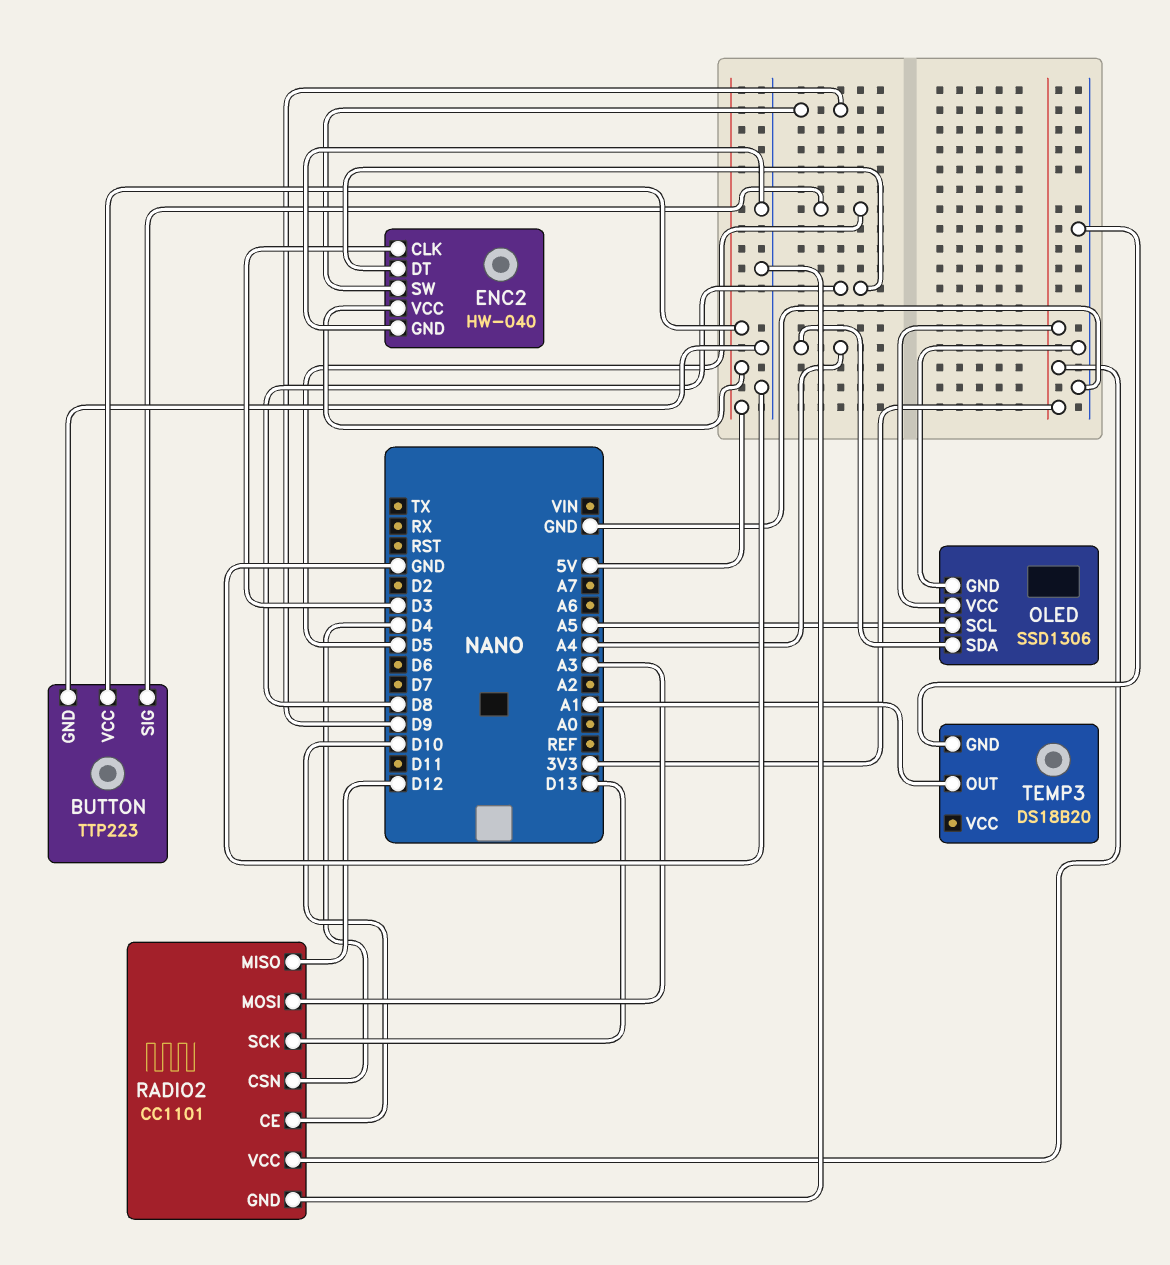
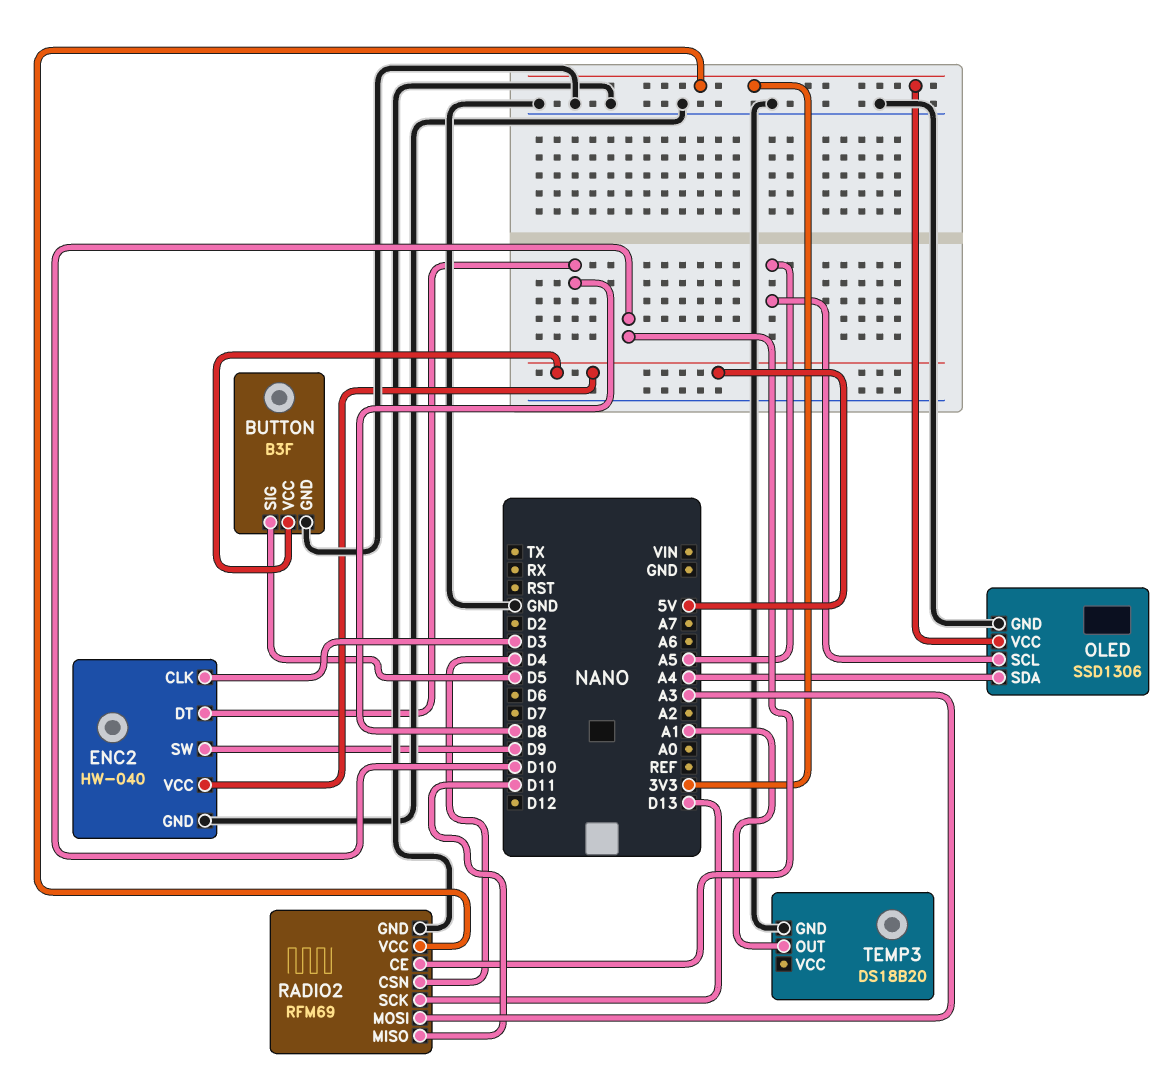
BUTTON: TTP223 -> B3F
RADIO2: CC1101 -> RFM69
RADIO2 pin MISO: D12 -> D11

